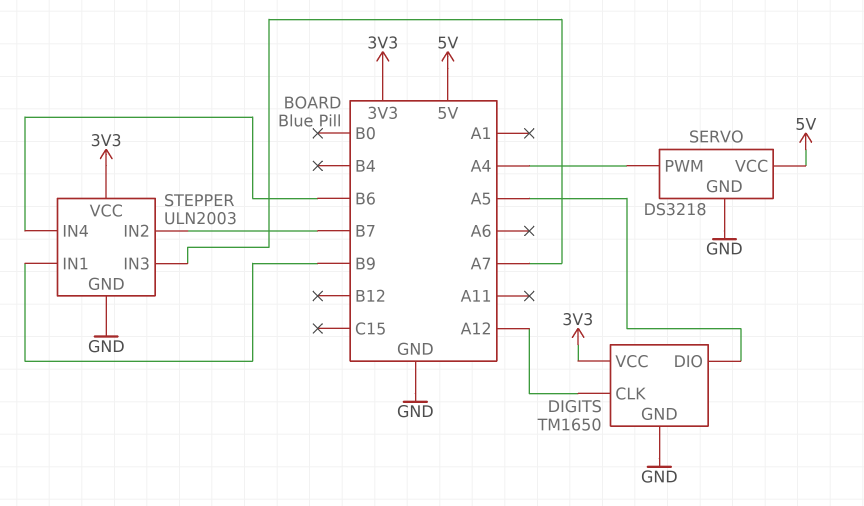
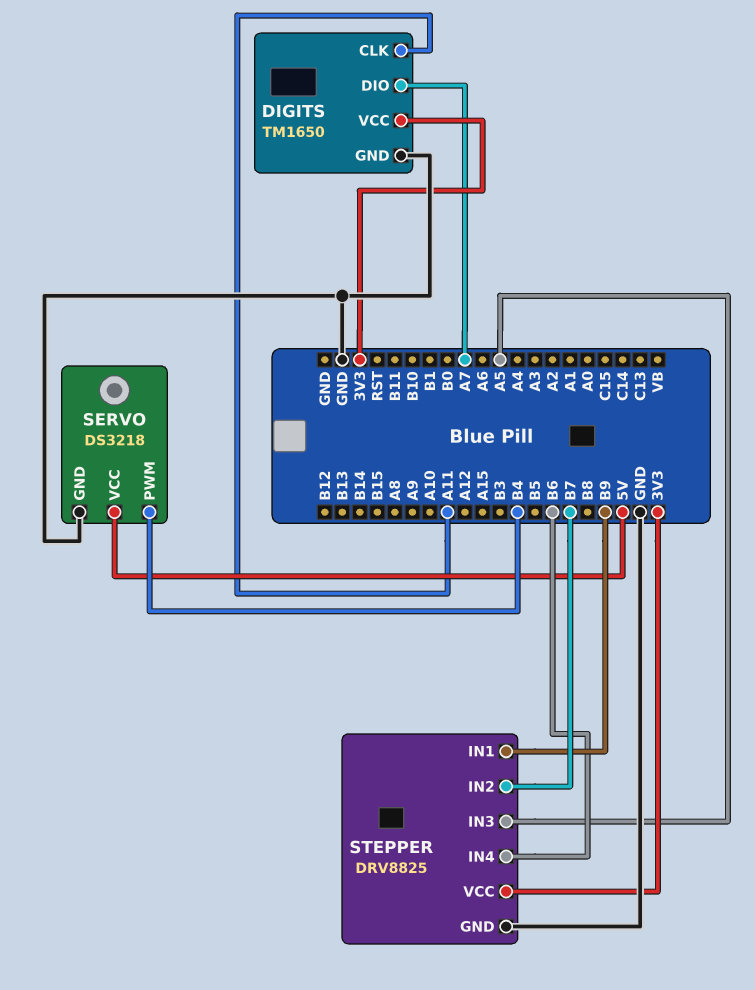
DIGITS pin CLK: A12 -> A11
DIGITS pin DIO: A5 -> A7
SERVO pin PWM: A4 -> B4
STEPPER: ULN2003 -> DRV8825
STEPPER pin IN3: A7 -> A5

